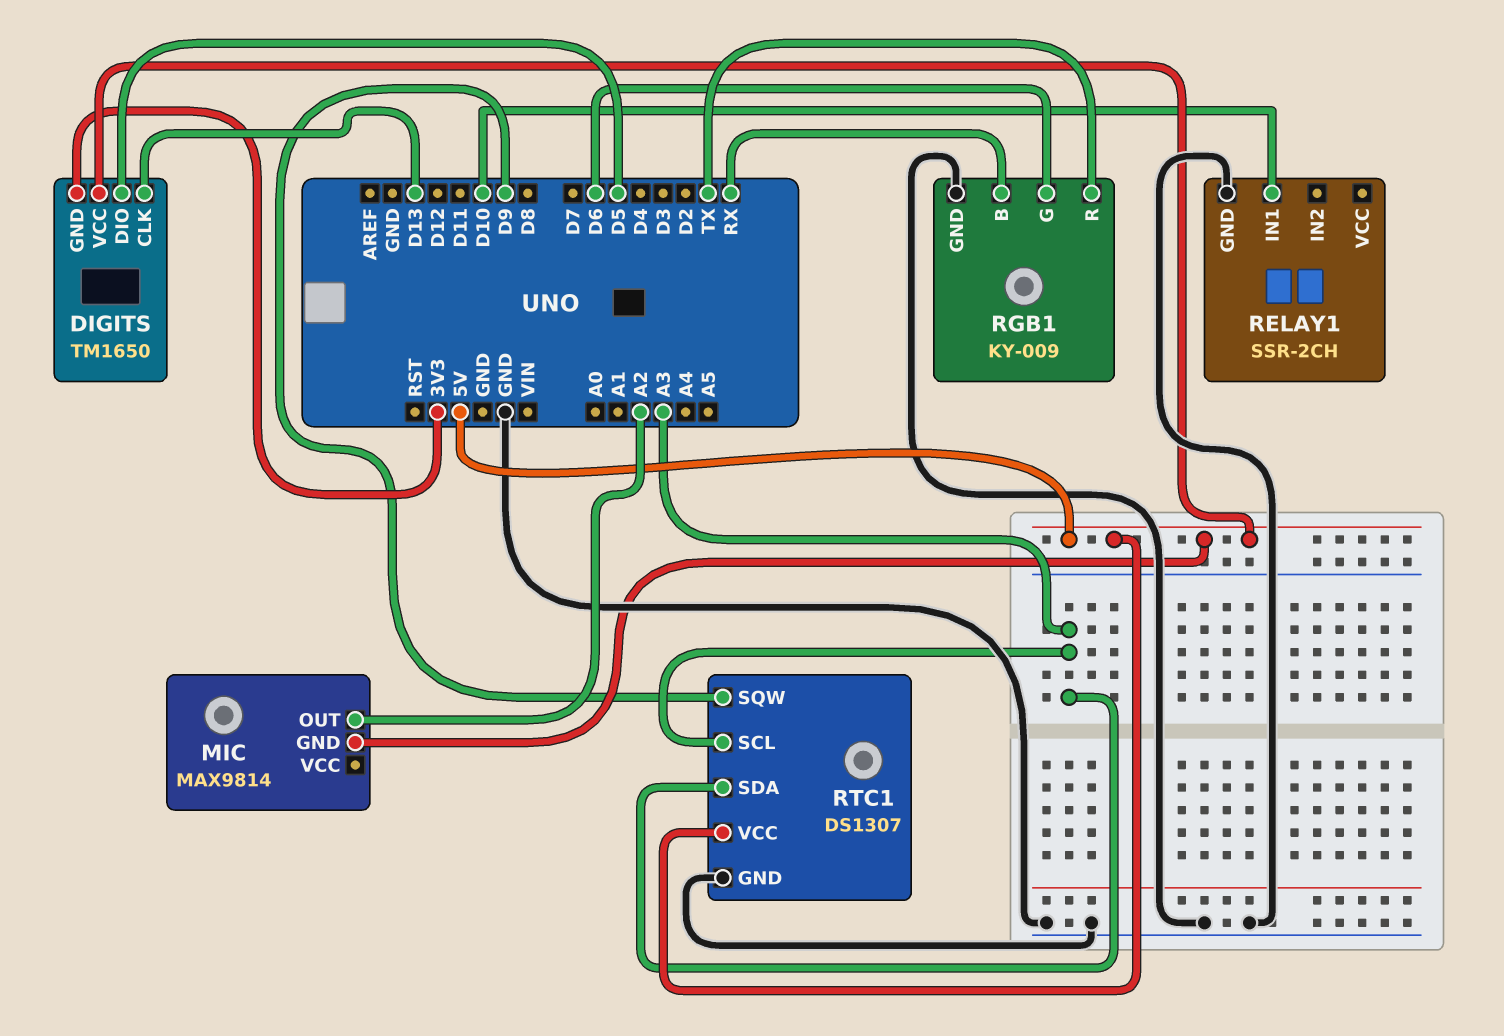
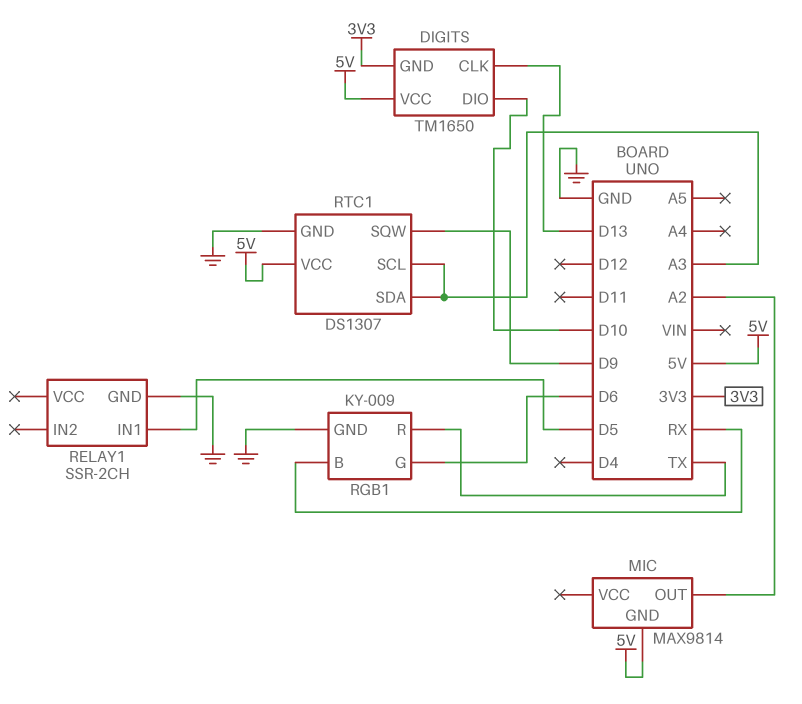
DIGITS pin DIO: D5 -> D10
RELAY1 pin IN1: D10 -> D5

